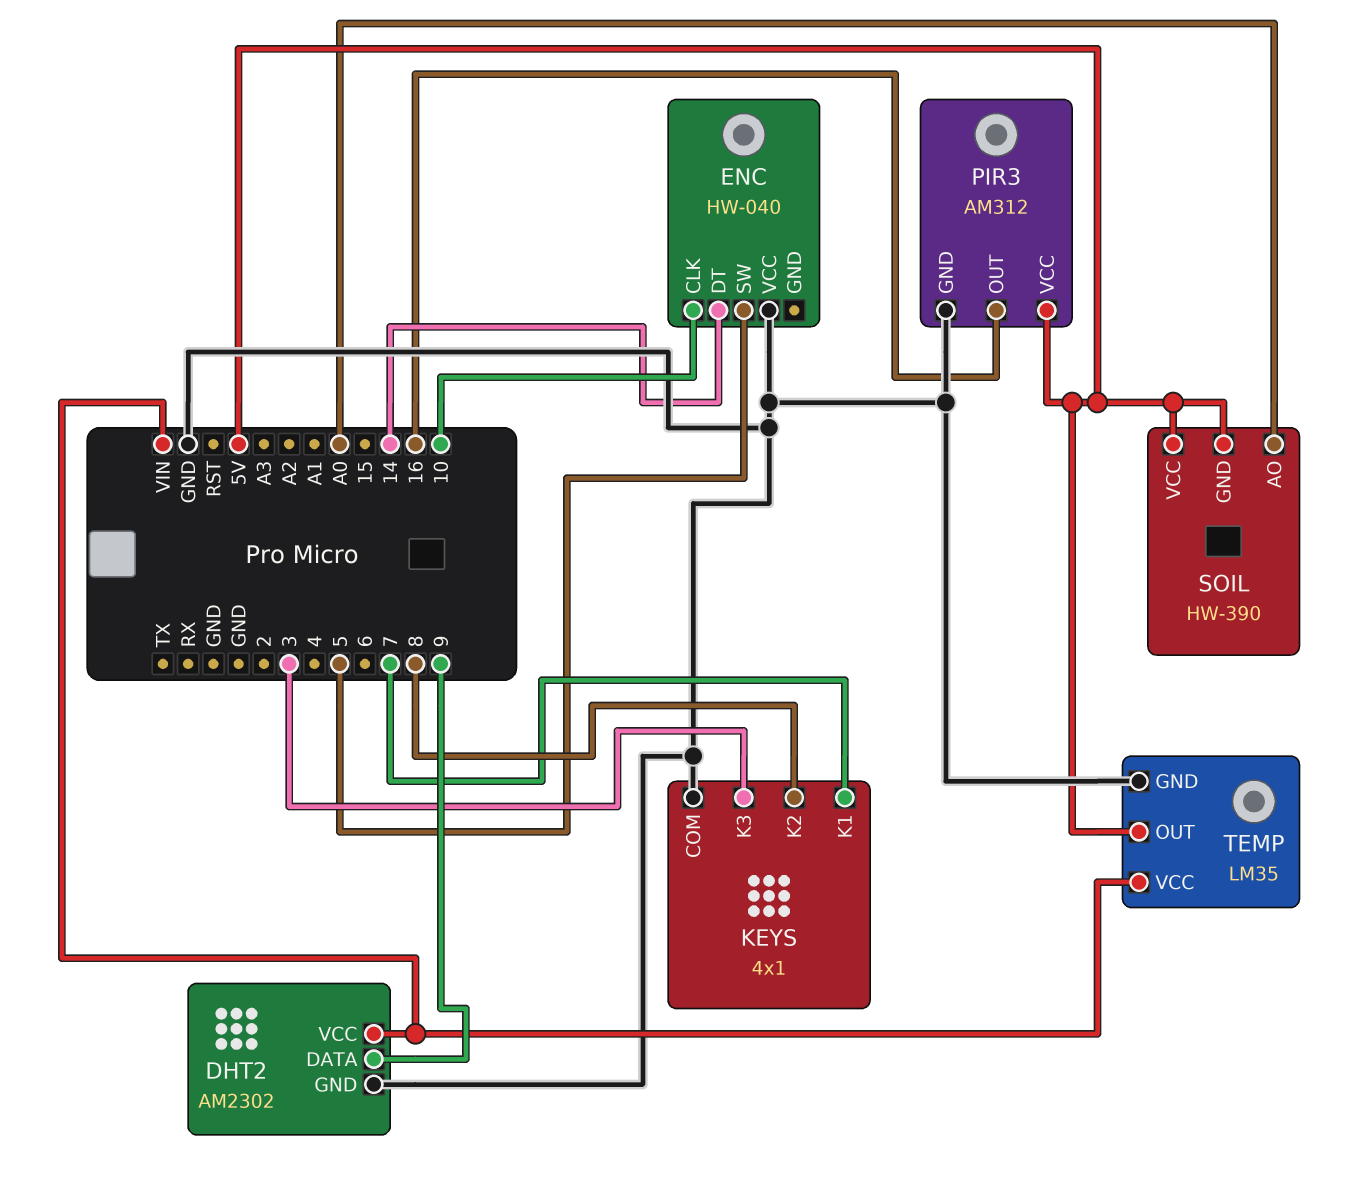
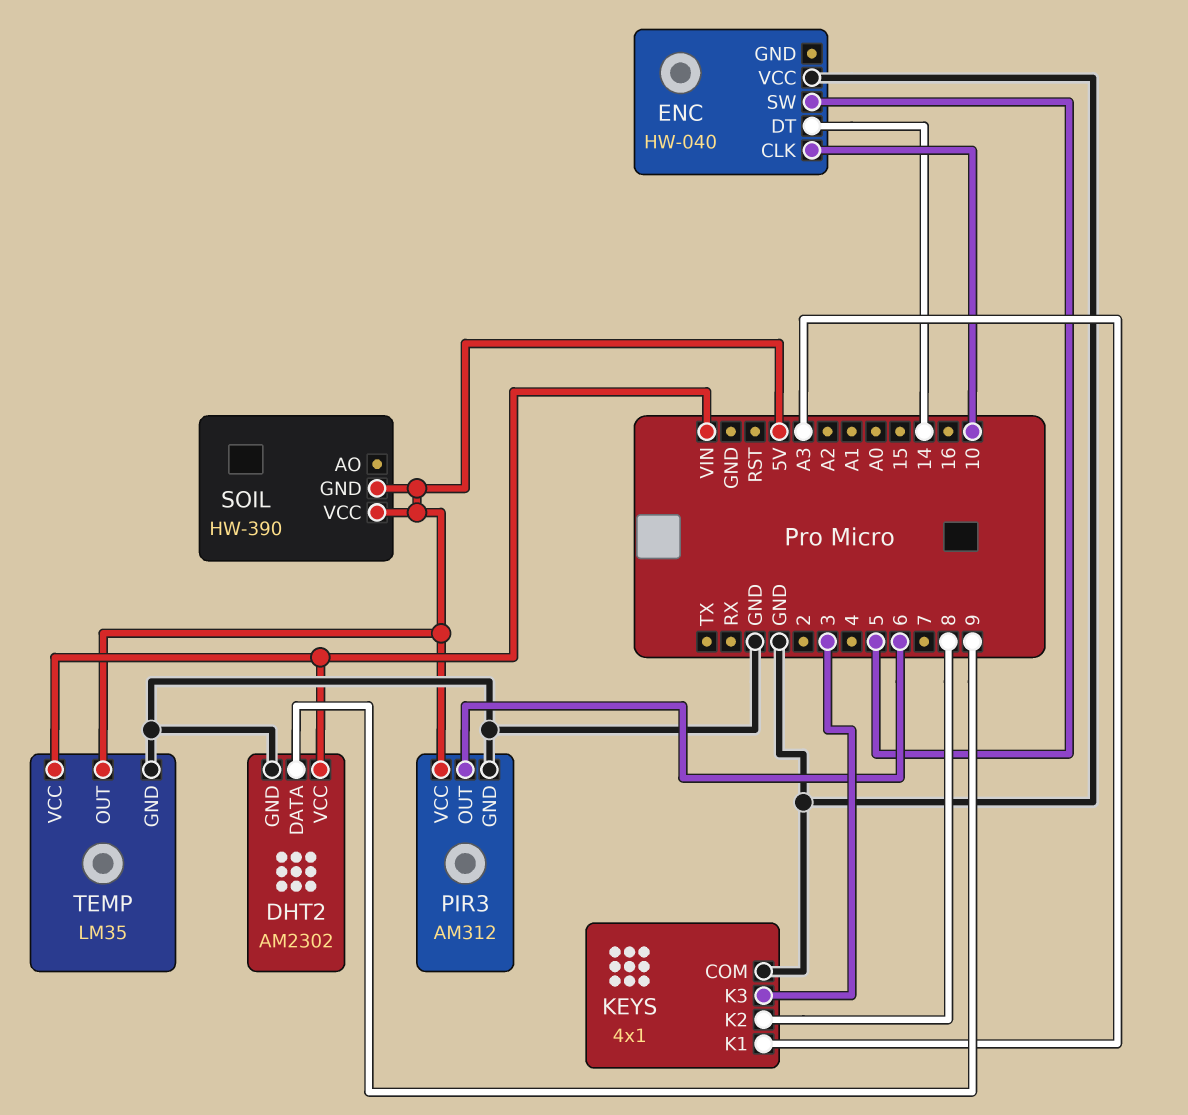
KEYS pin K1: 7 -> A3
PIR3 pin OUT: 16 -> 6
SOIL pin AO: A0 -> none

